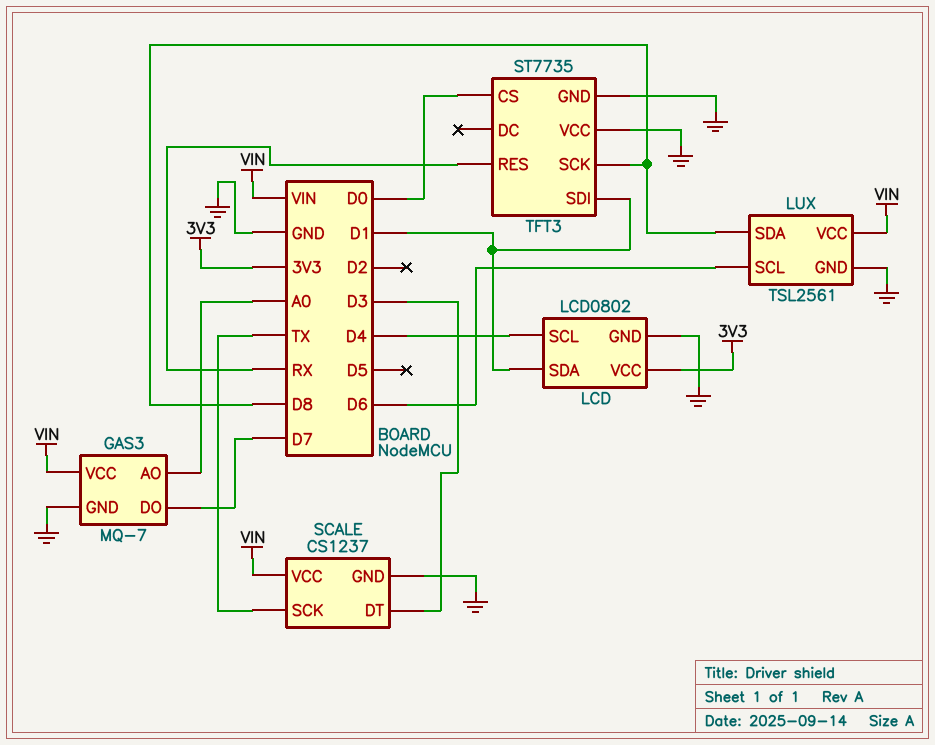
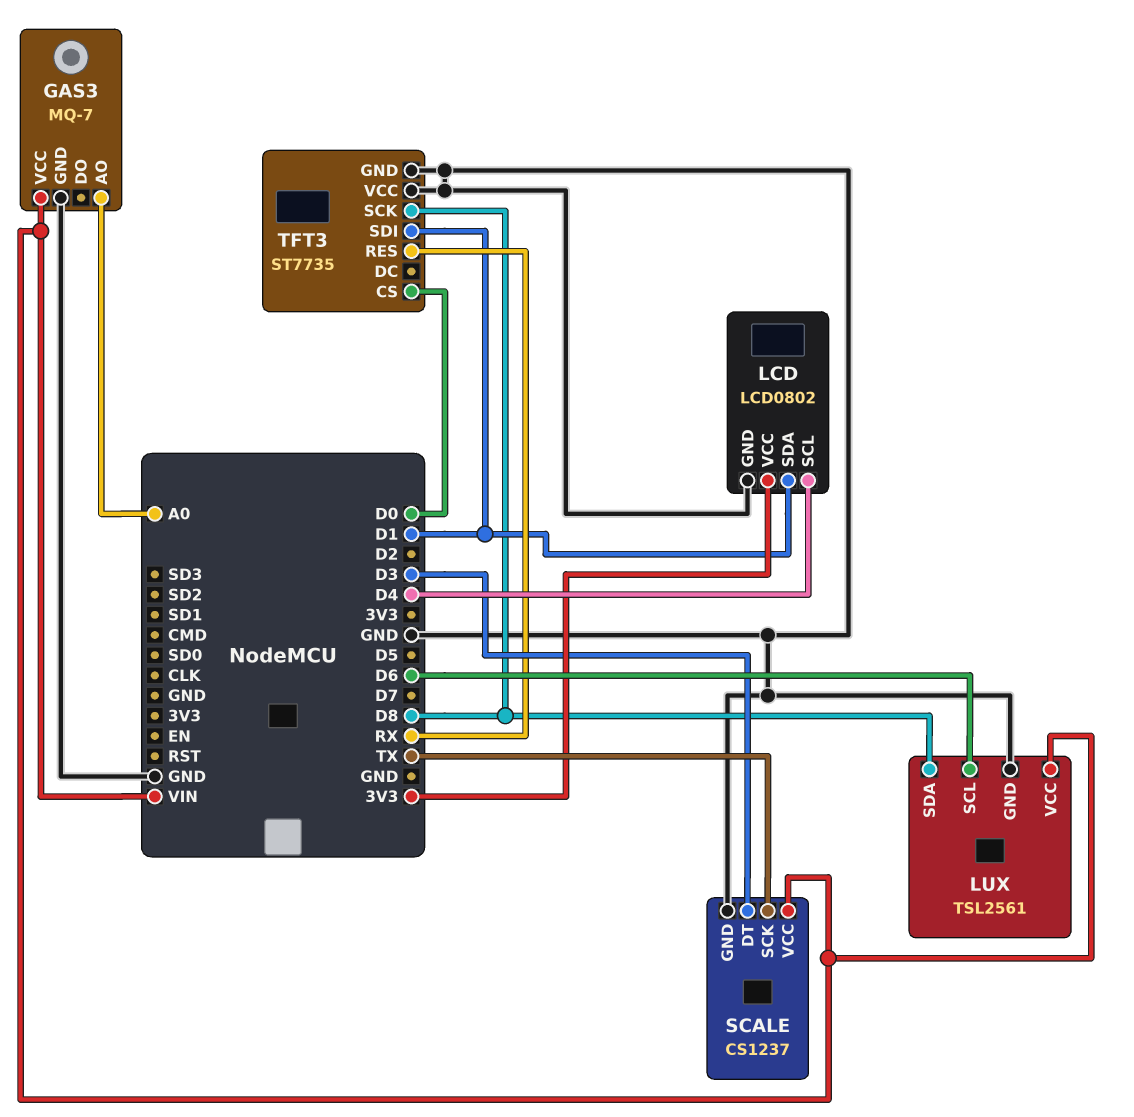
GAS3 pin DO: D7 -> none

